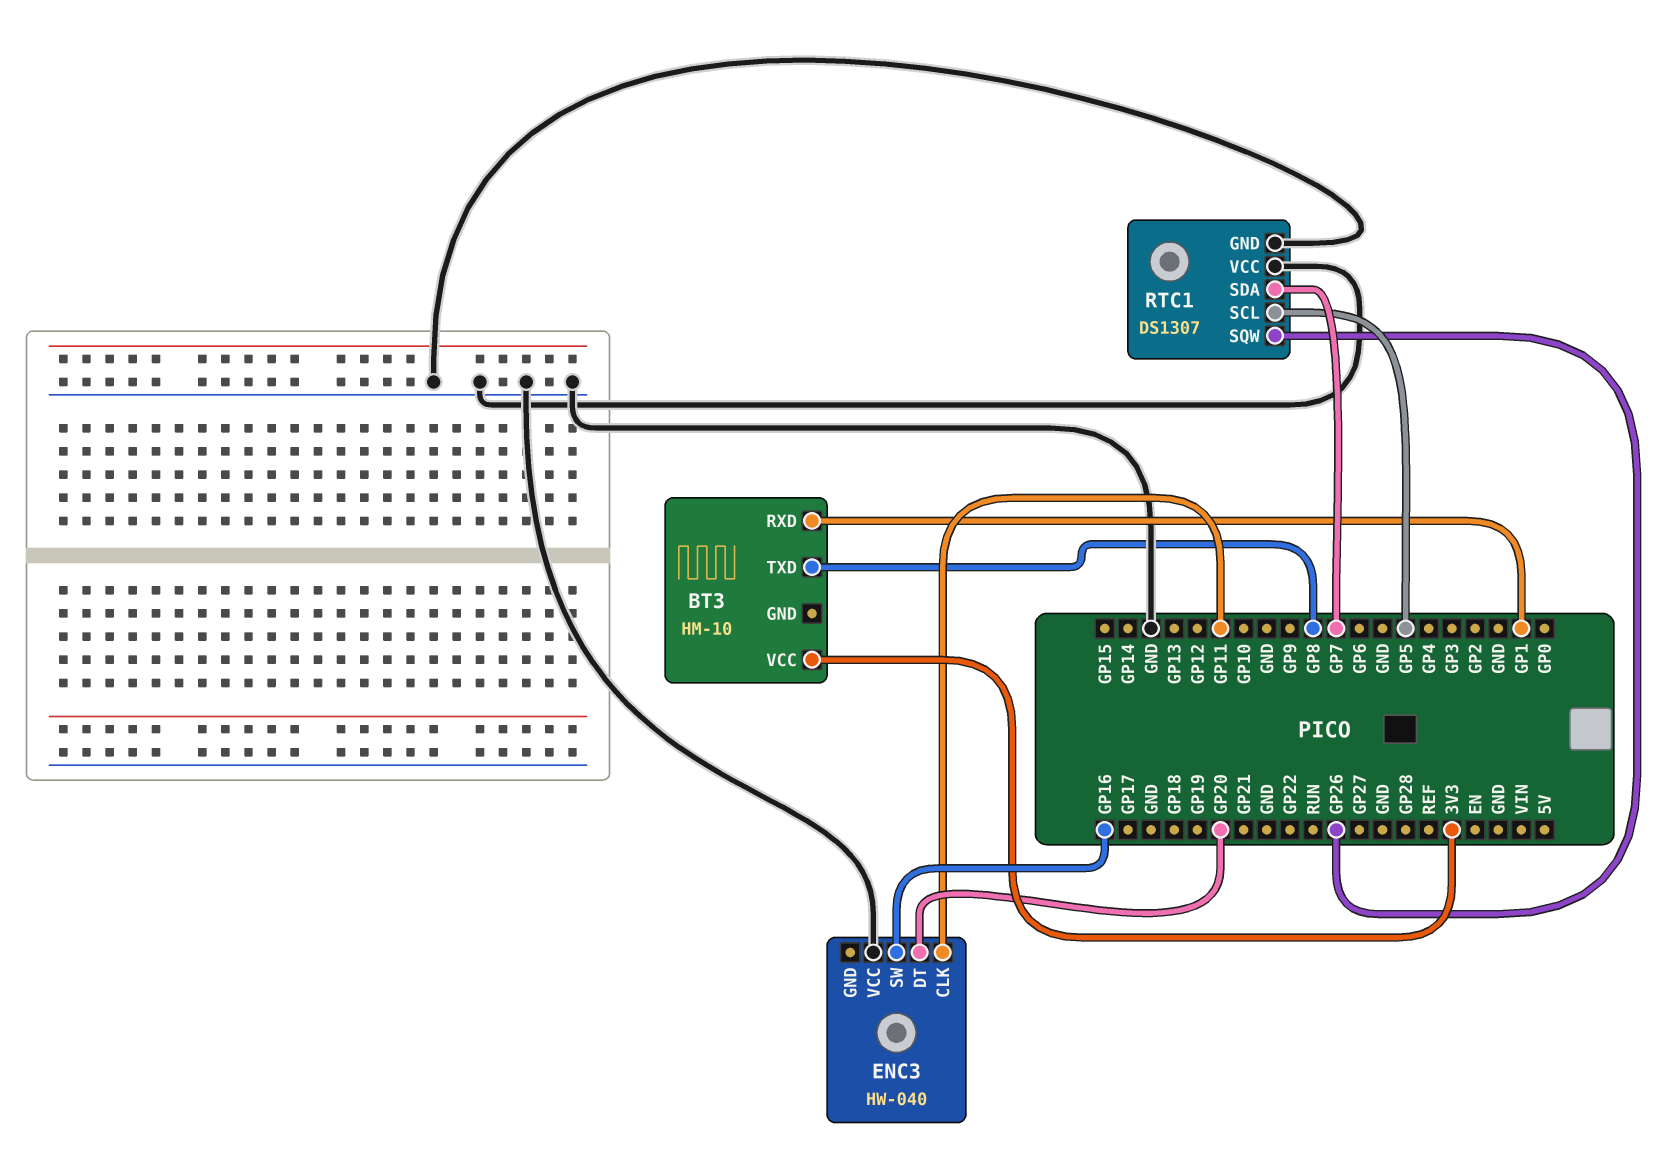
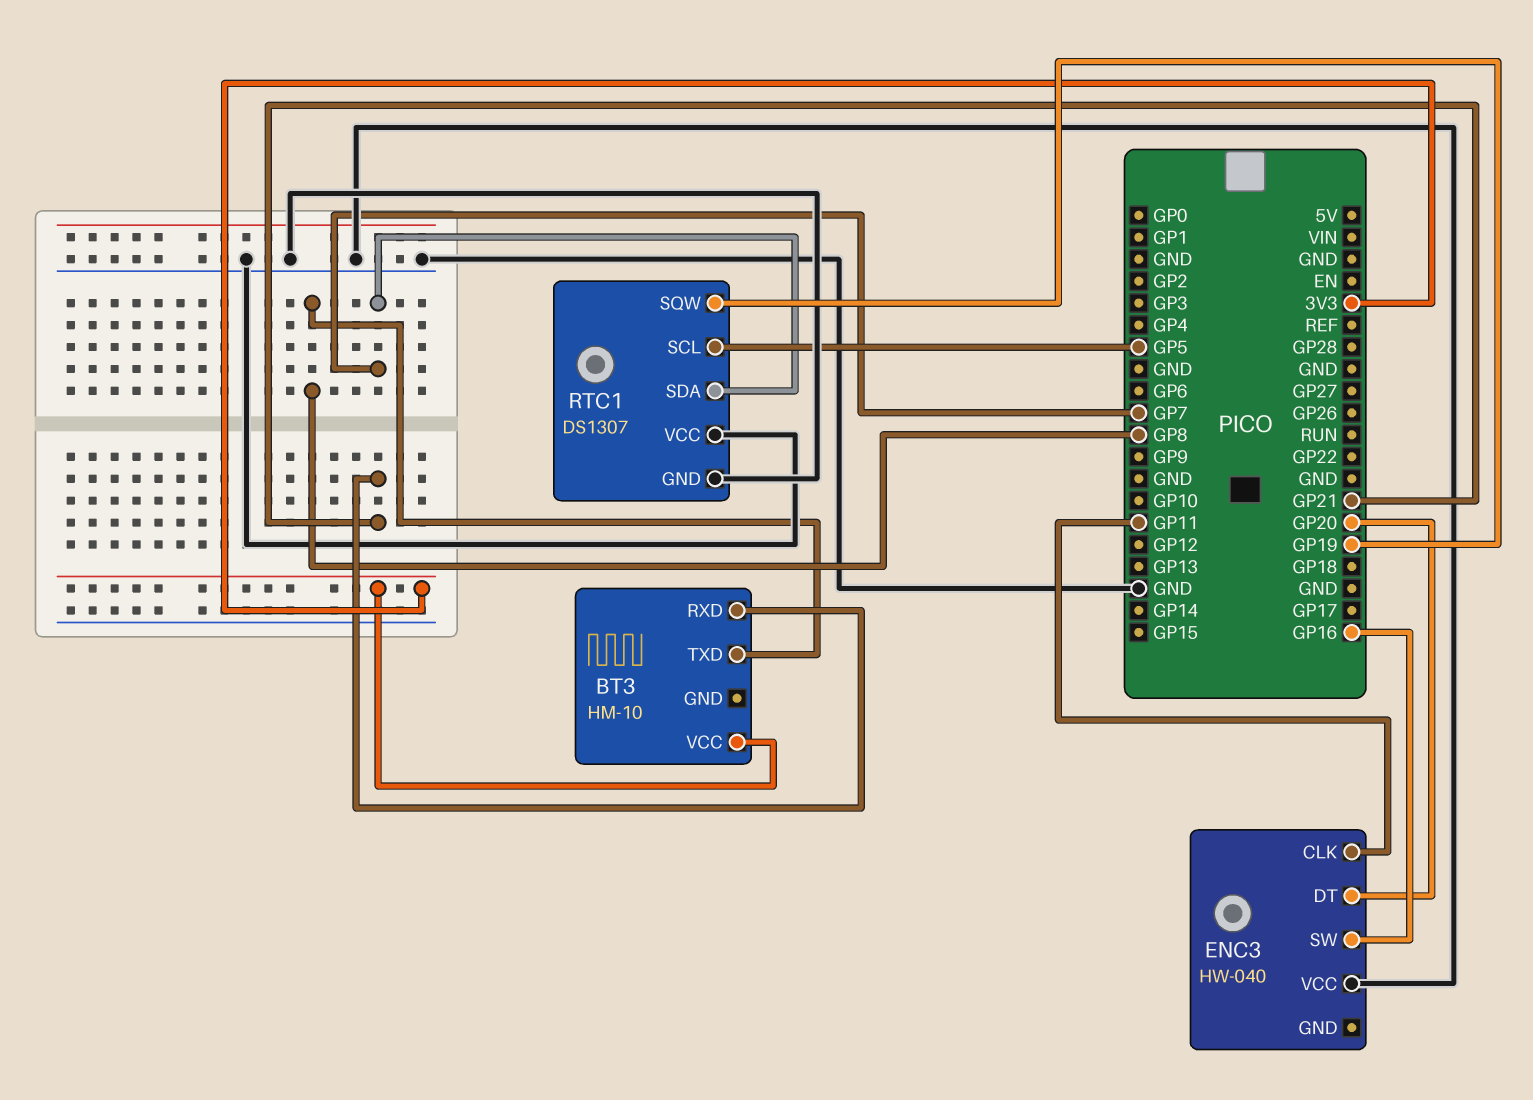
BT3 pin RXD: GP1 -> GP21
RTC1 pin SQW: GP26 -> GP19

